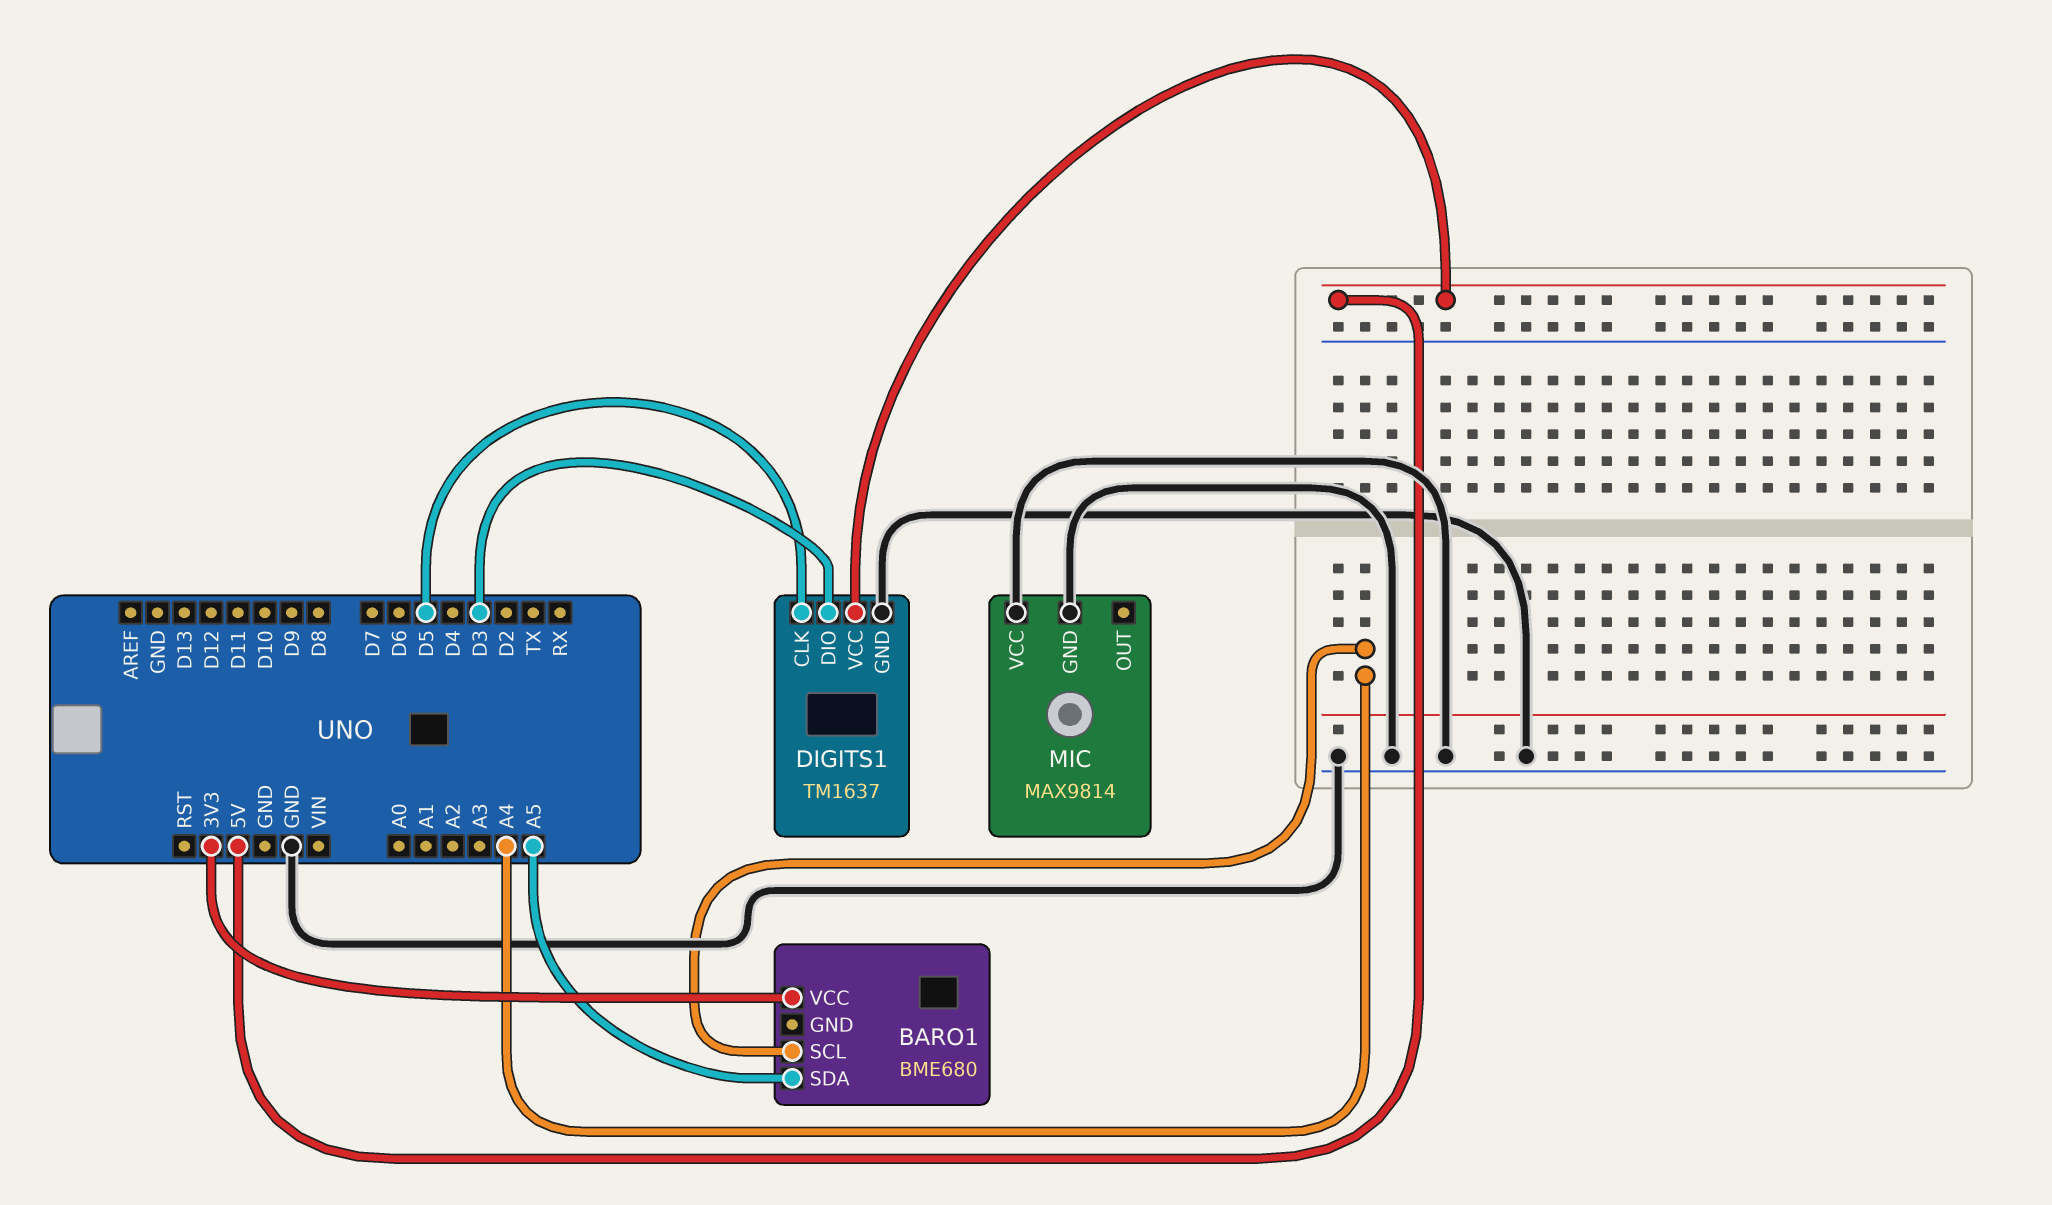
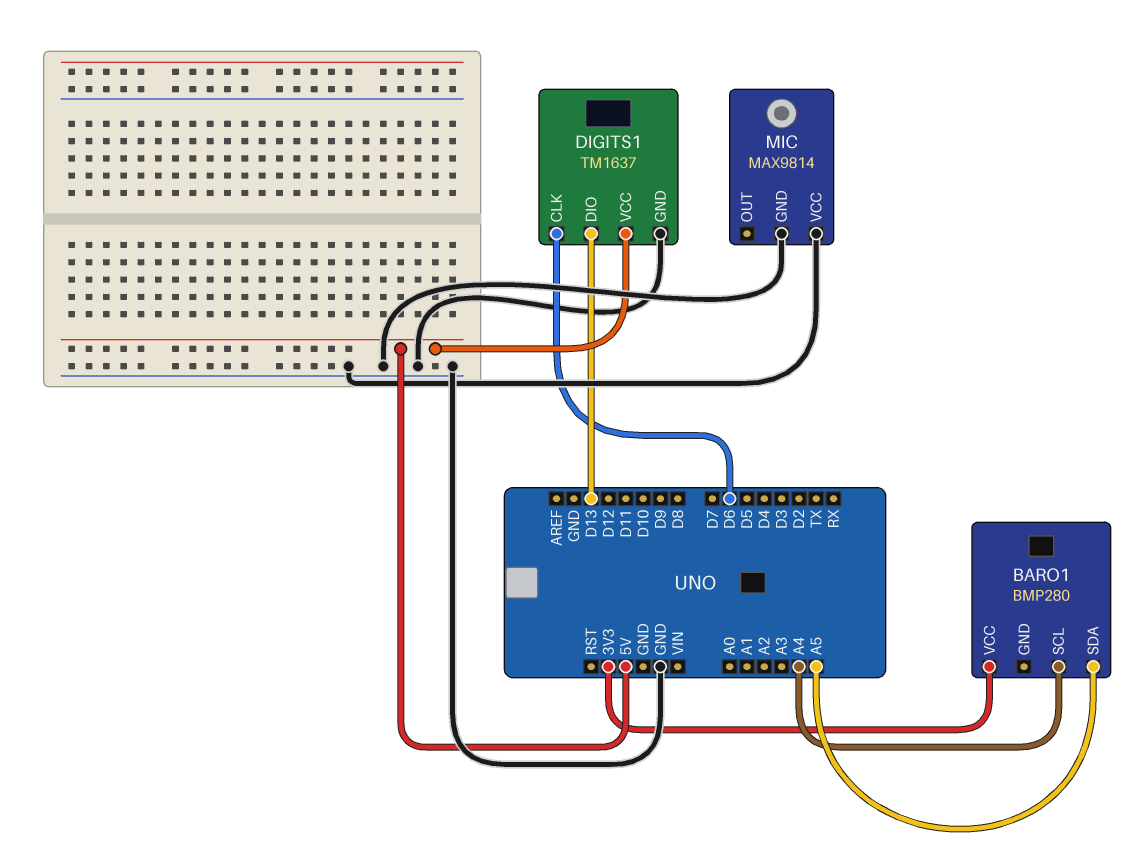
BARO1: BME680 -> BMP280
DIGITS1 pin CLK: D5 -> D6
DIGITS1 pin DIO: D3 -> D13

